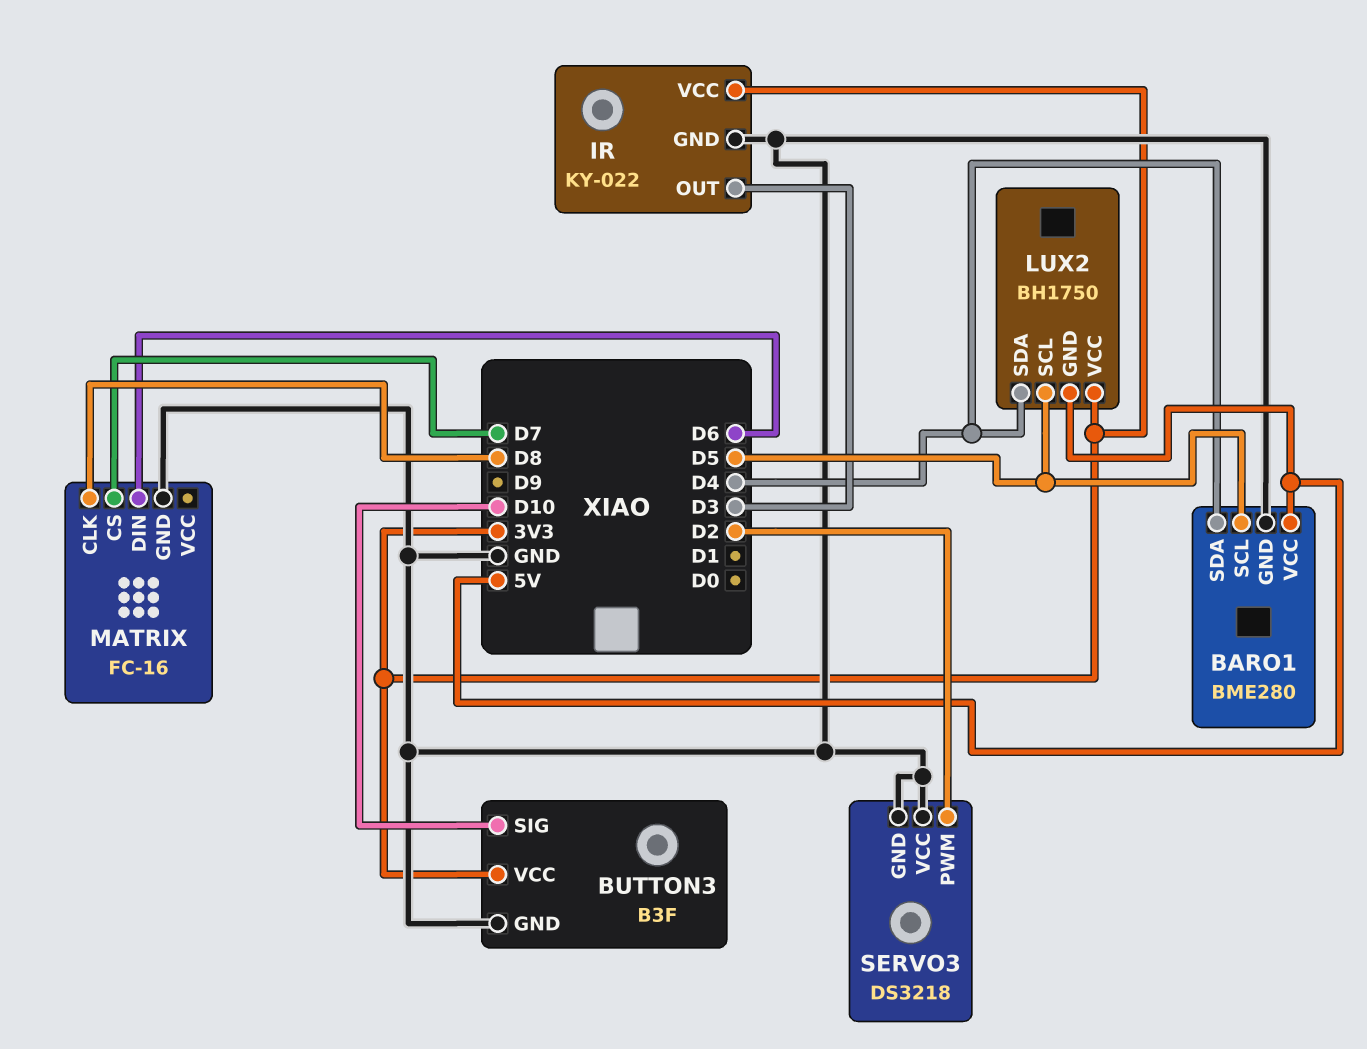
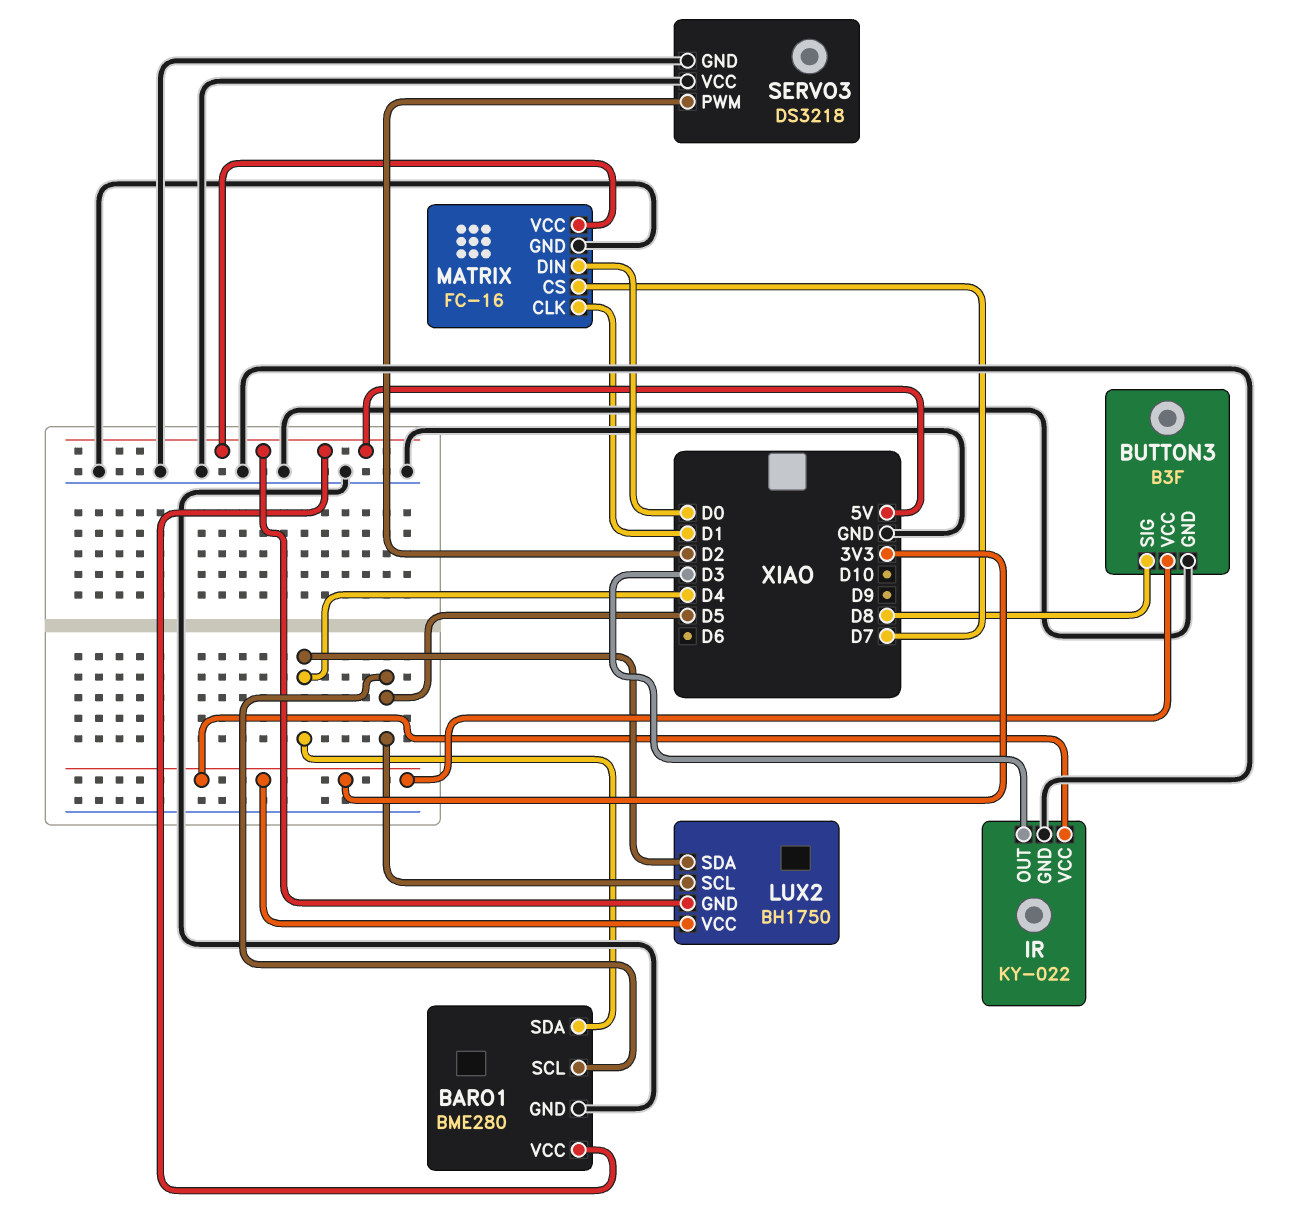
BUTTON3 pin SIG: D10 -> D8
MATRIX pin CLK: D8 -> D1
MATRIX pin DIN: D6 -> D0
MATRIX pin VCC: none -> 5V

